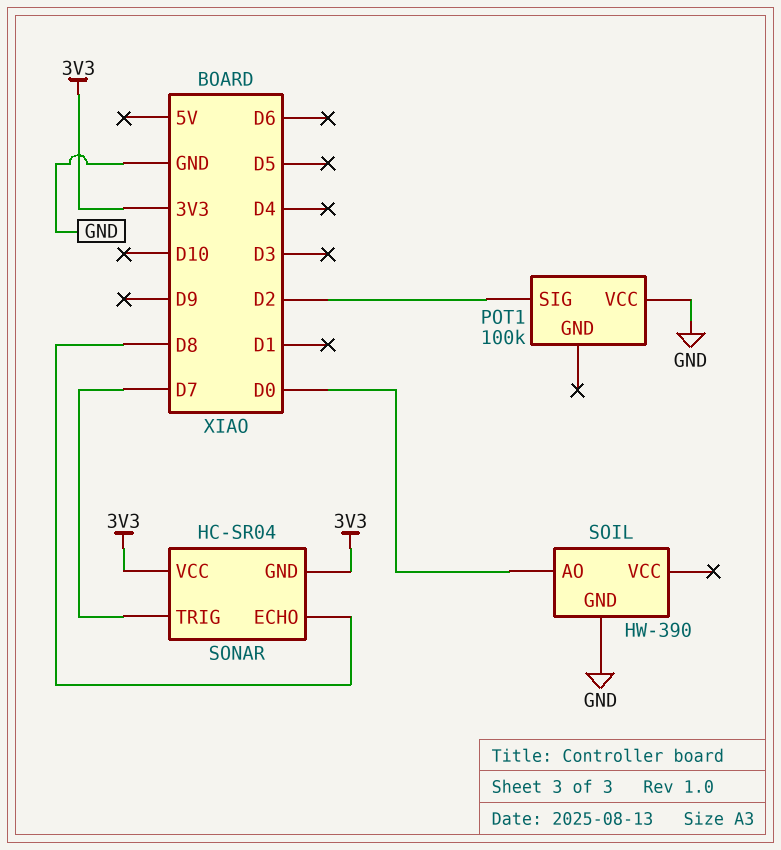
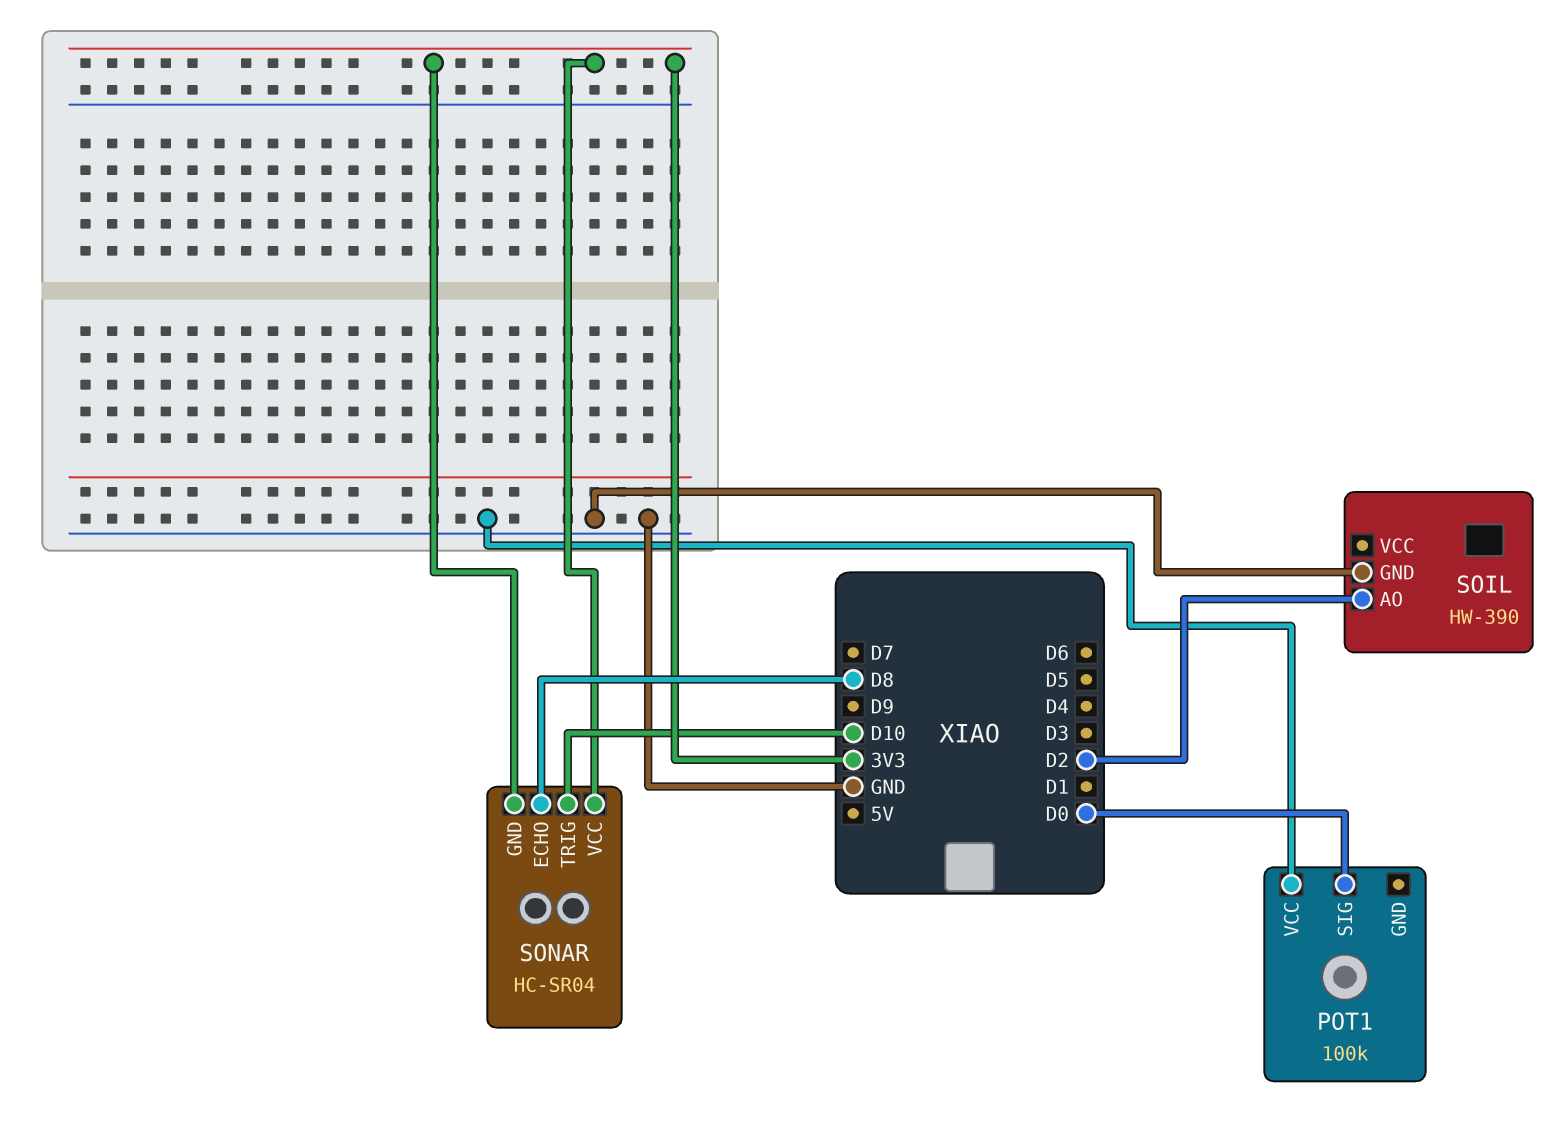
POT1 pin SIG: D2 -> D0
SOIL pin AO: D0 -> D2
SONAR pin TRIG: D7 -> D10

